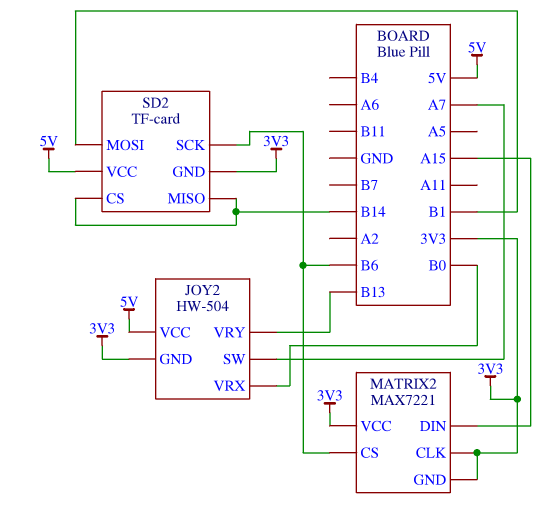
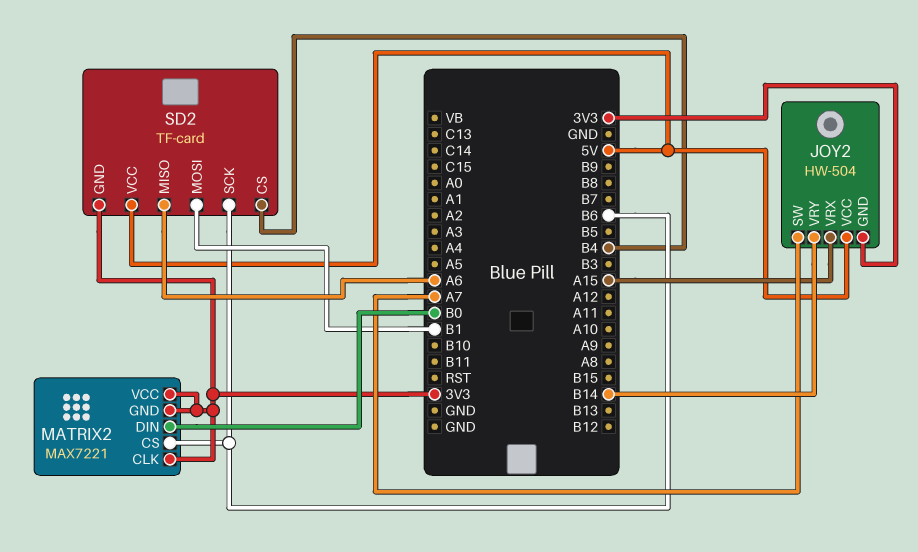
JOY2 pin VRX: B0 -> A15
JOY2 pin VRY: B13 -> B14
MATRIX2 pin DIN: A15 -> B0
SD2 pin CS: B14 -> B4
SD2 pin MISO: B14 -> A6

